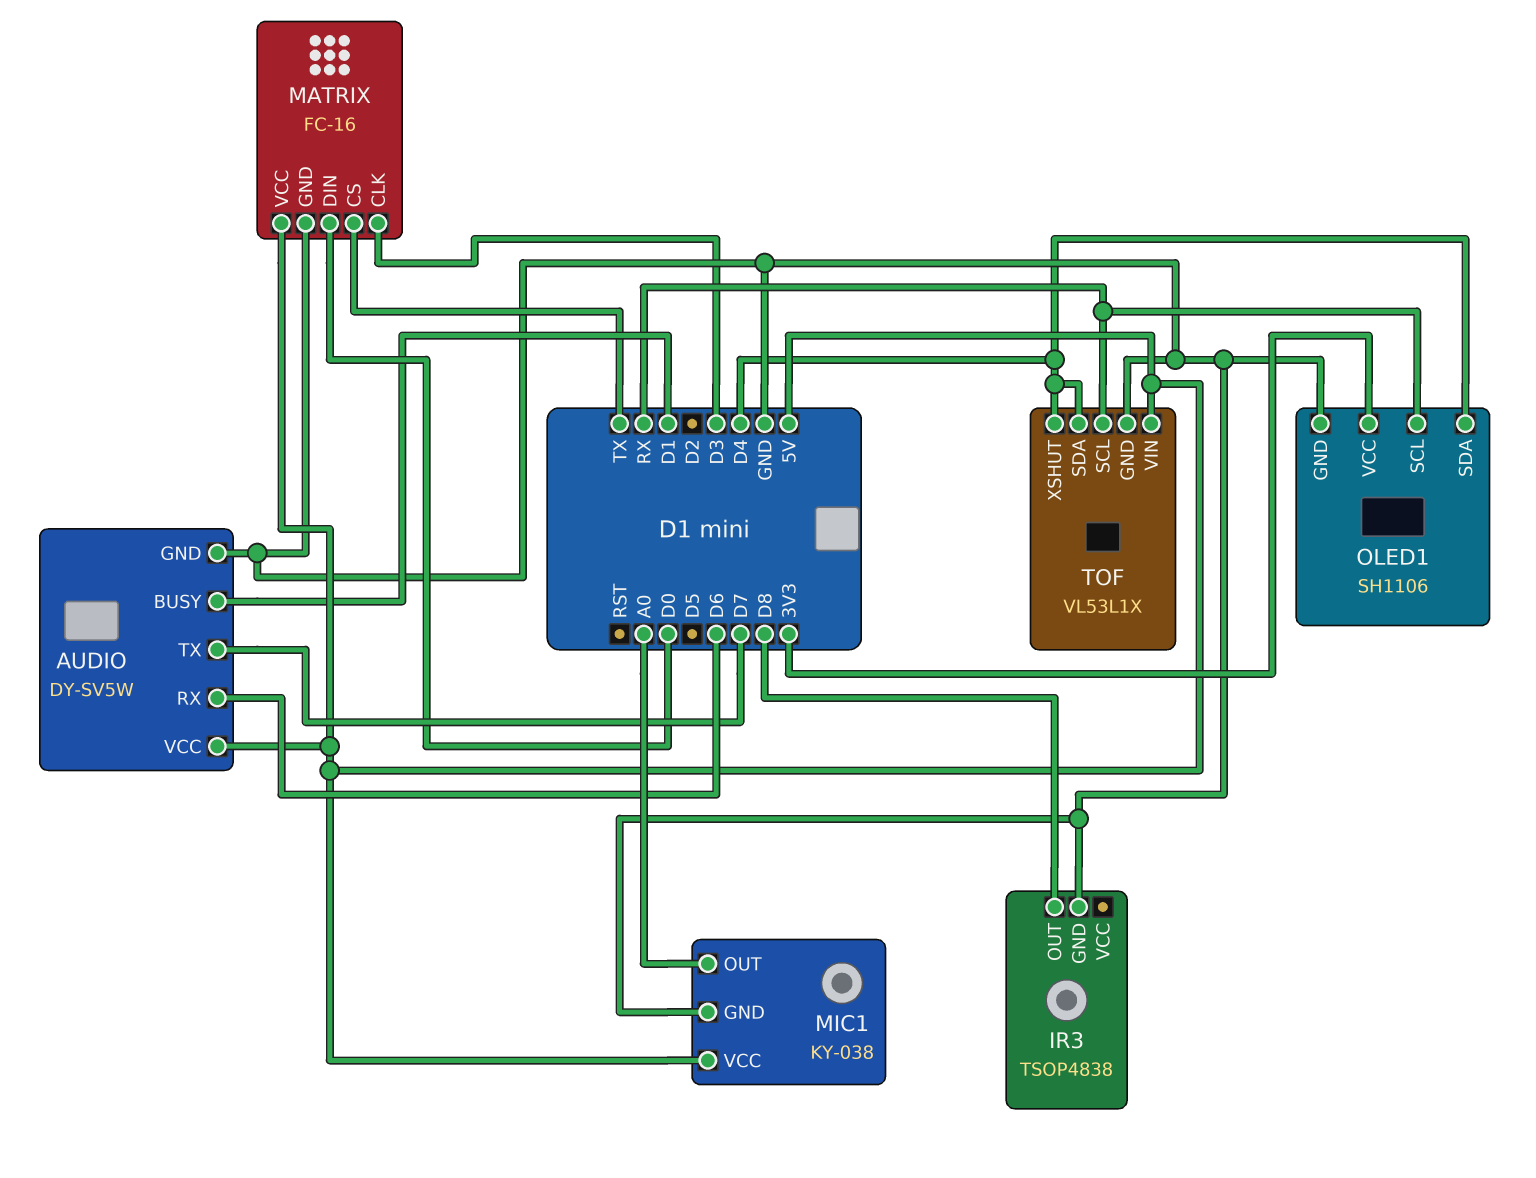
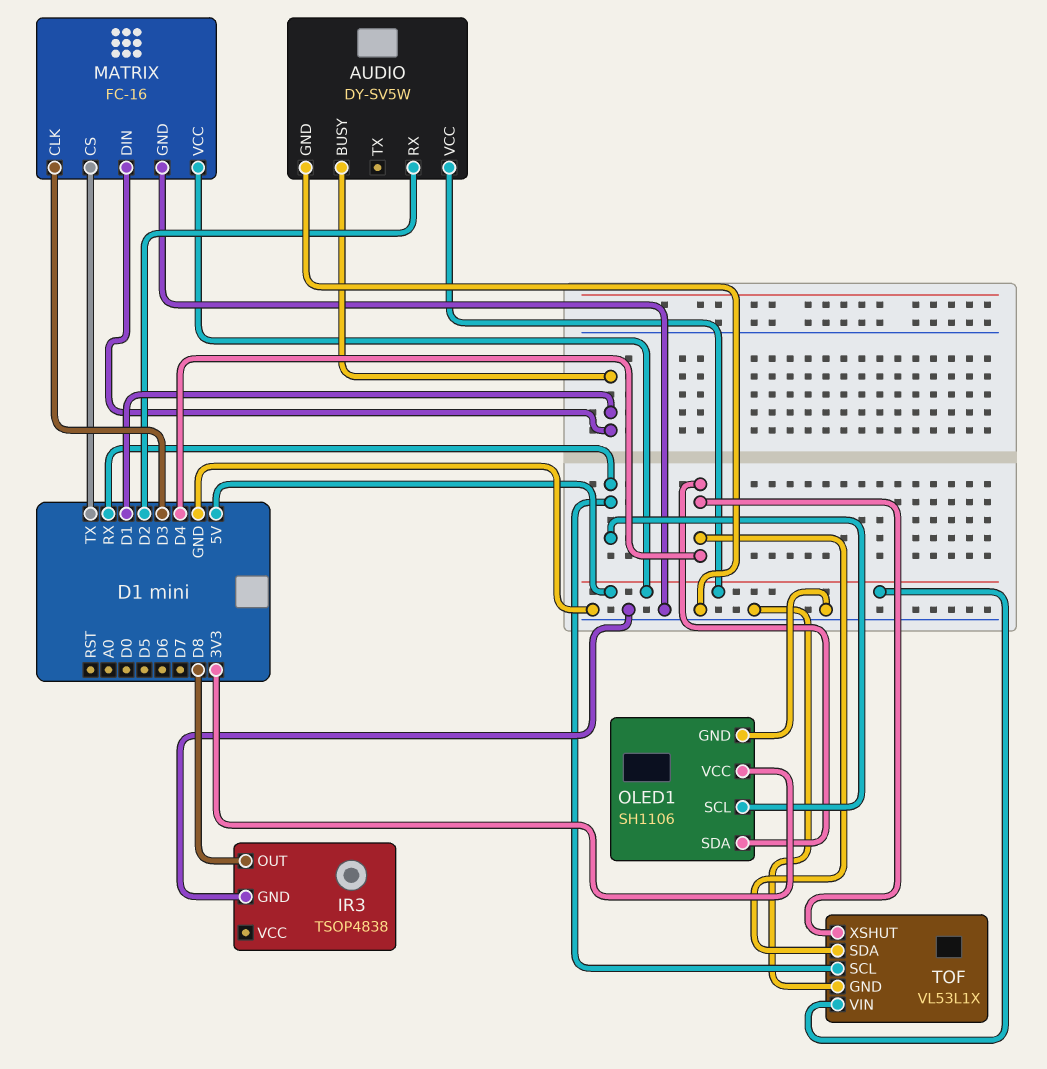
AUDIO pin RX: D6 -> D2
AUDIO pin TX: D7 -> none
MATRIX pin DIN: D0 -> D1
MIC1: KY-038 -> none
MIC1 pin GND: GND -> none
MIC1 pin OUT: A0 -> none
MIC1 pin VCC: 5V -> none

